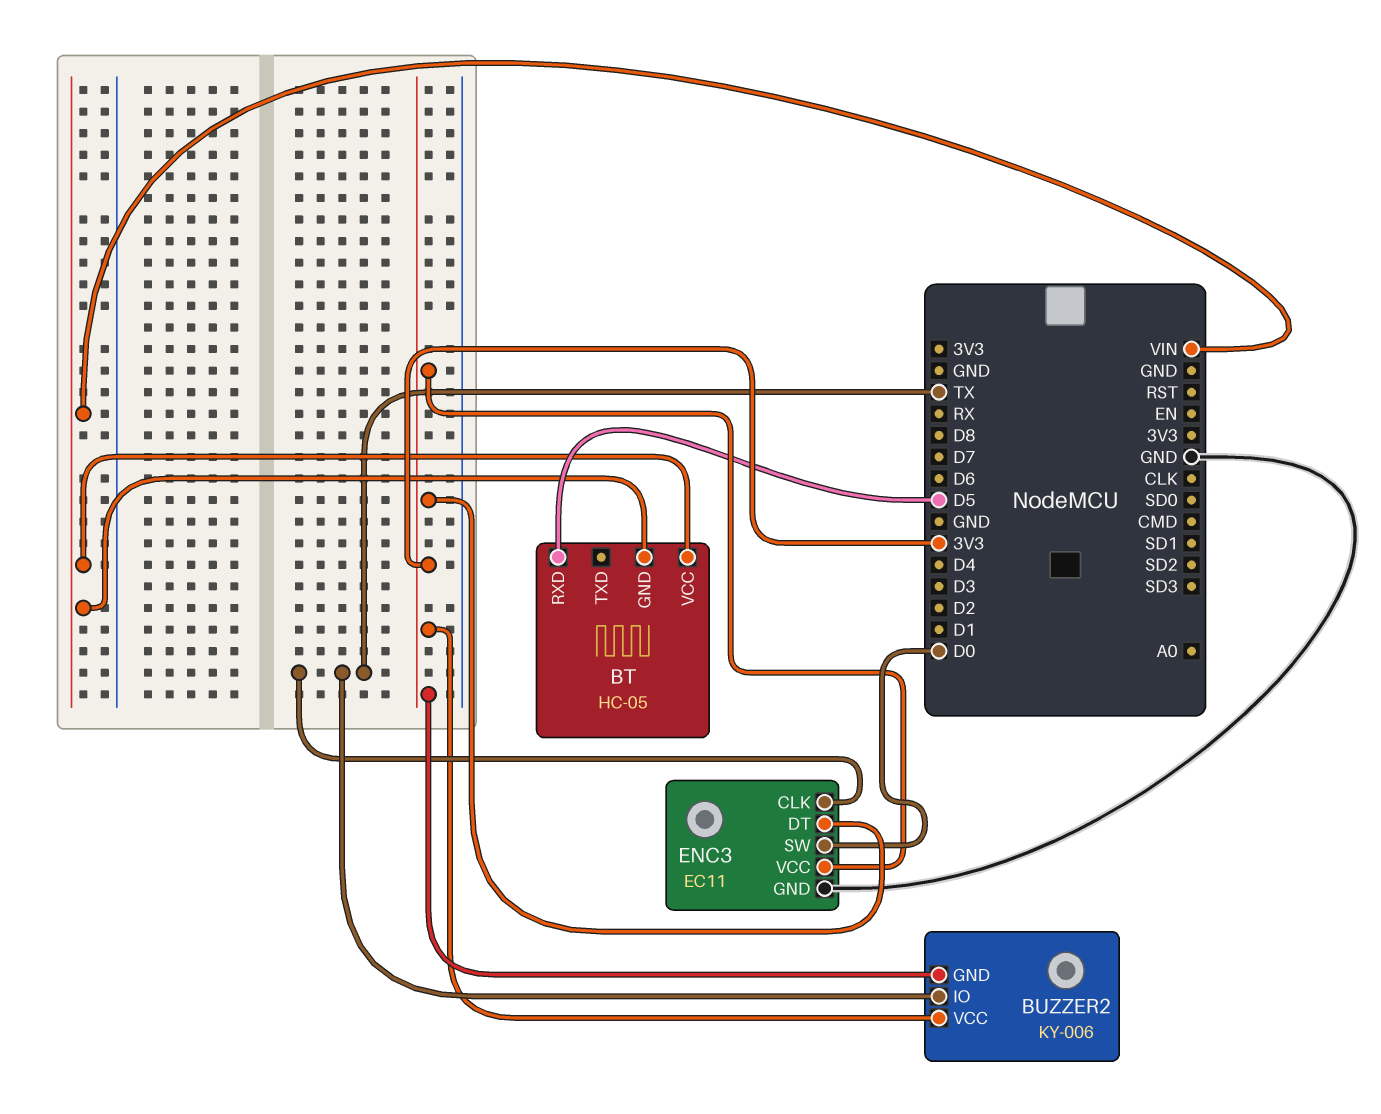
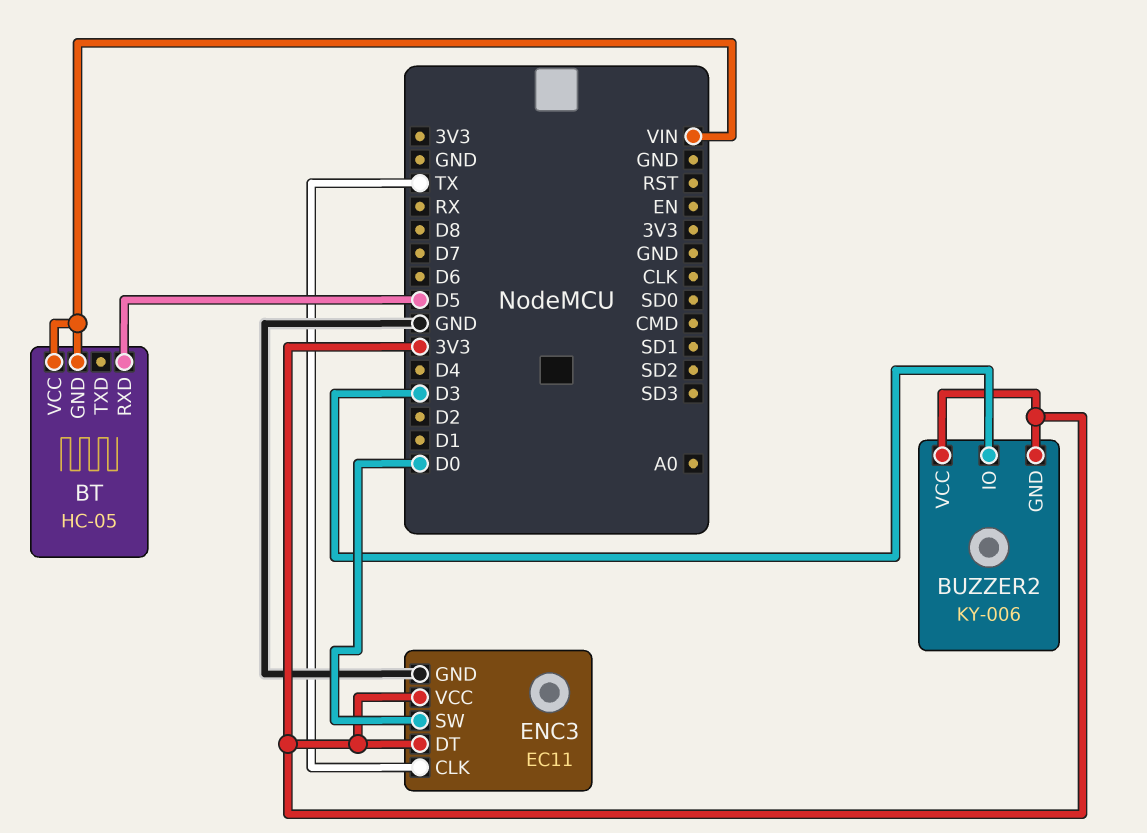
BUZZER2 pin IO: TX -> D3

